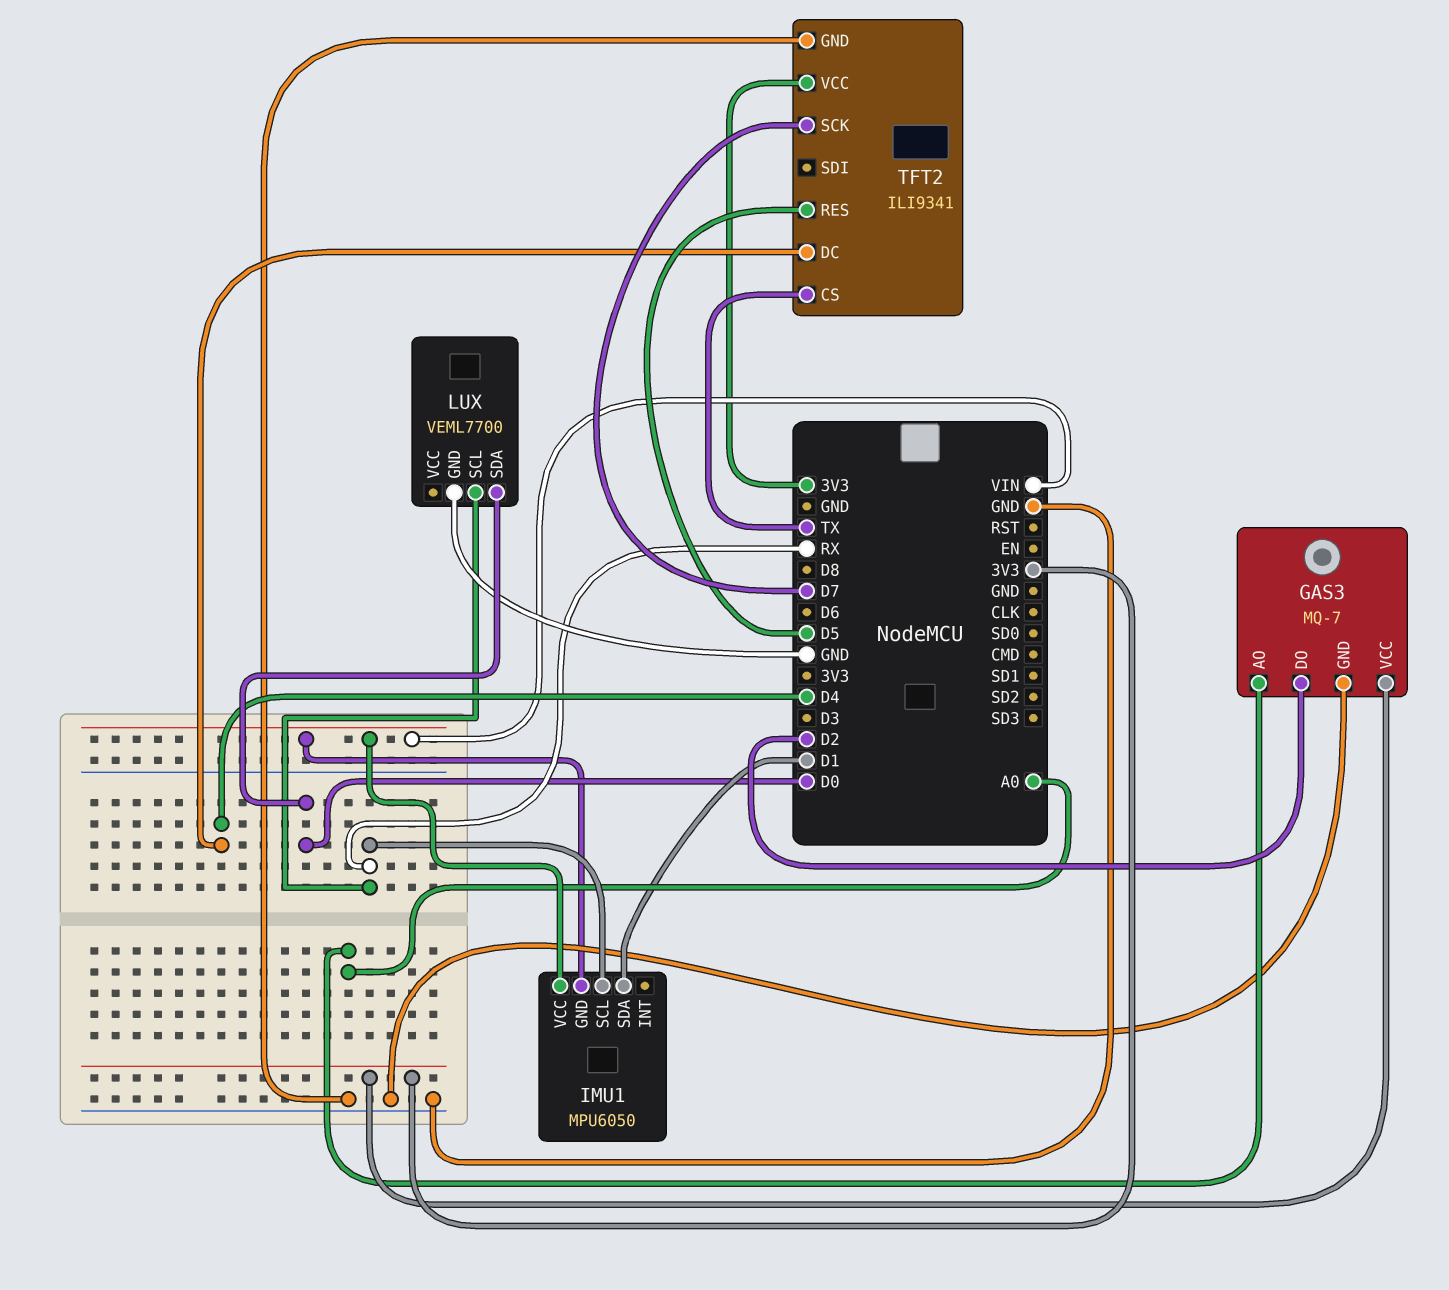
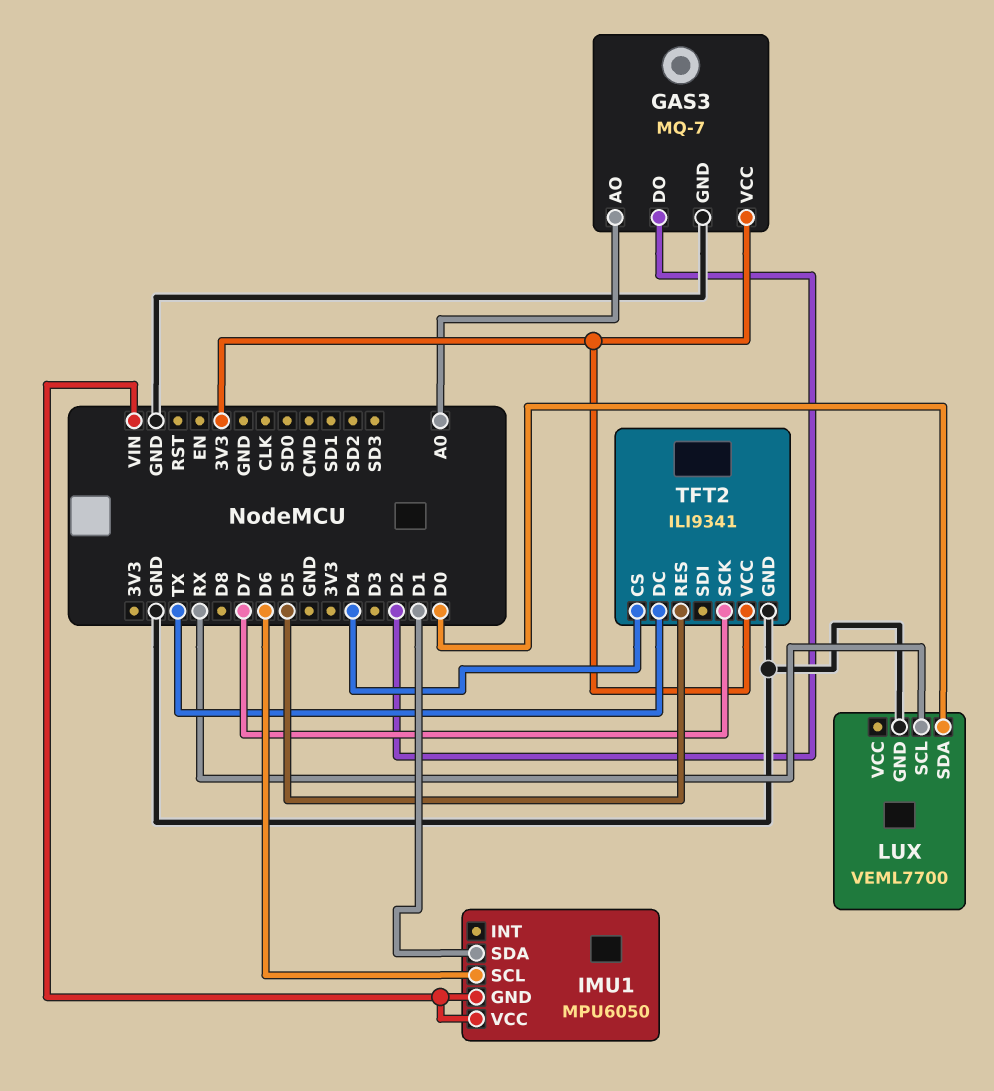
IMU1 pin SCL: RX -> D6
TFT2 pin CS: TX -> D4
TFT2 pin DC: D4 -> TX

